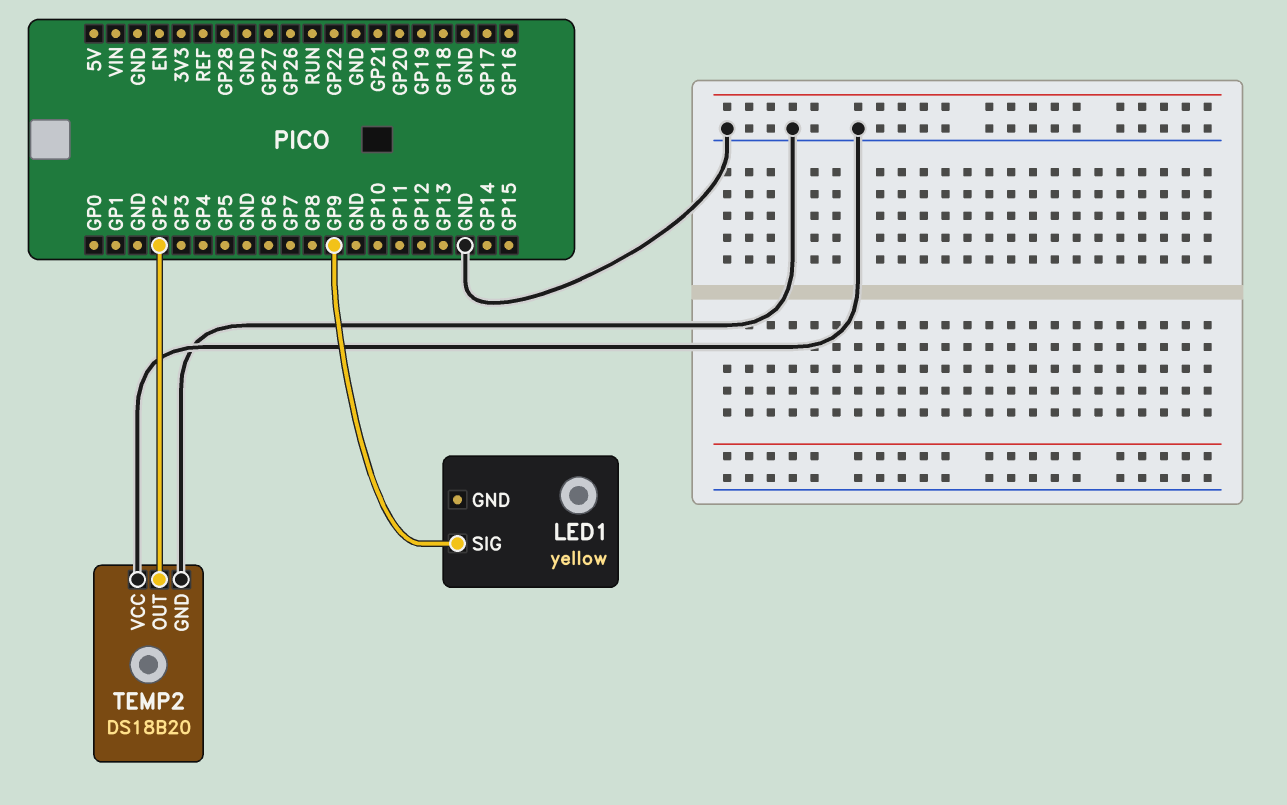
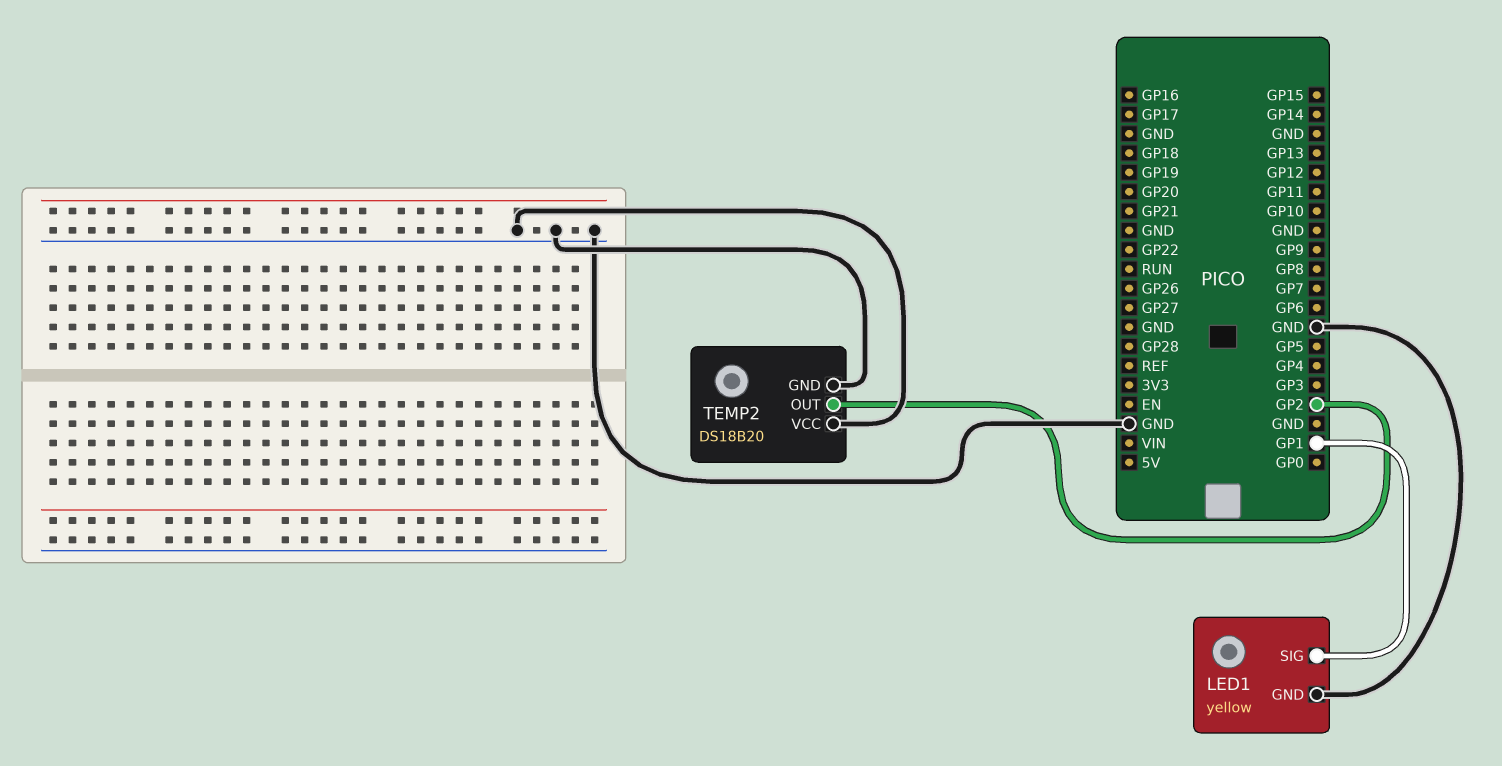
LED1 pin GND: none -> GND
LED1 pin SIG: GP9 -> GP1

